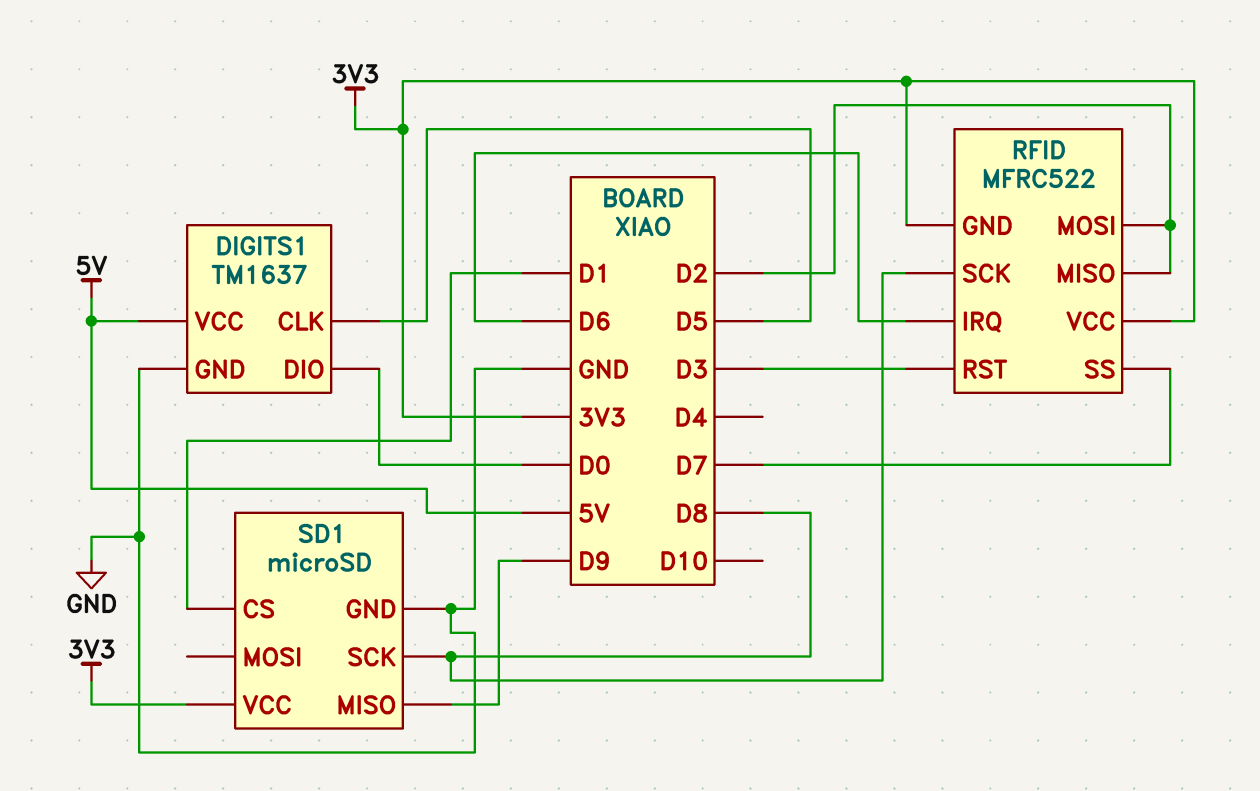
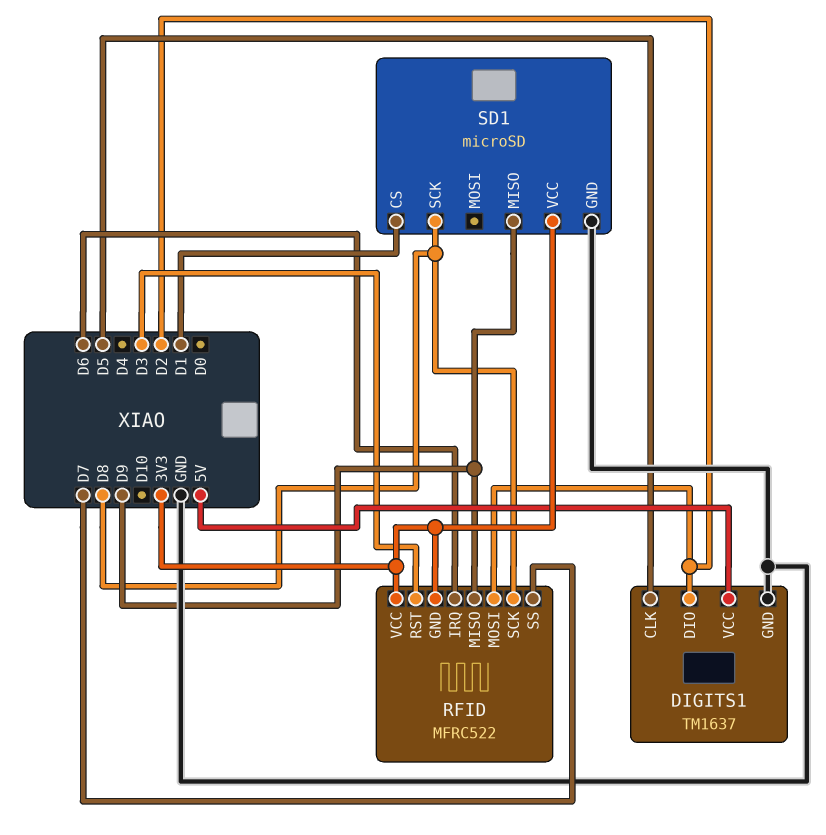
DIGITS1 pin DIO: D0 -> D2
RFID pin MISO: D2 -> D9

